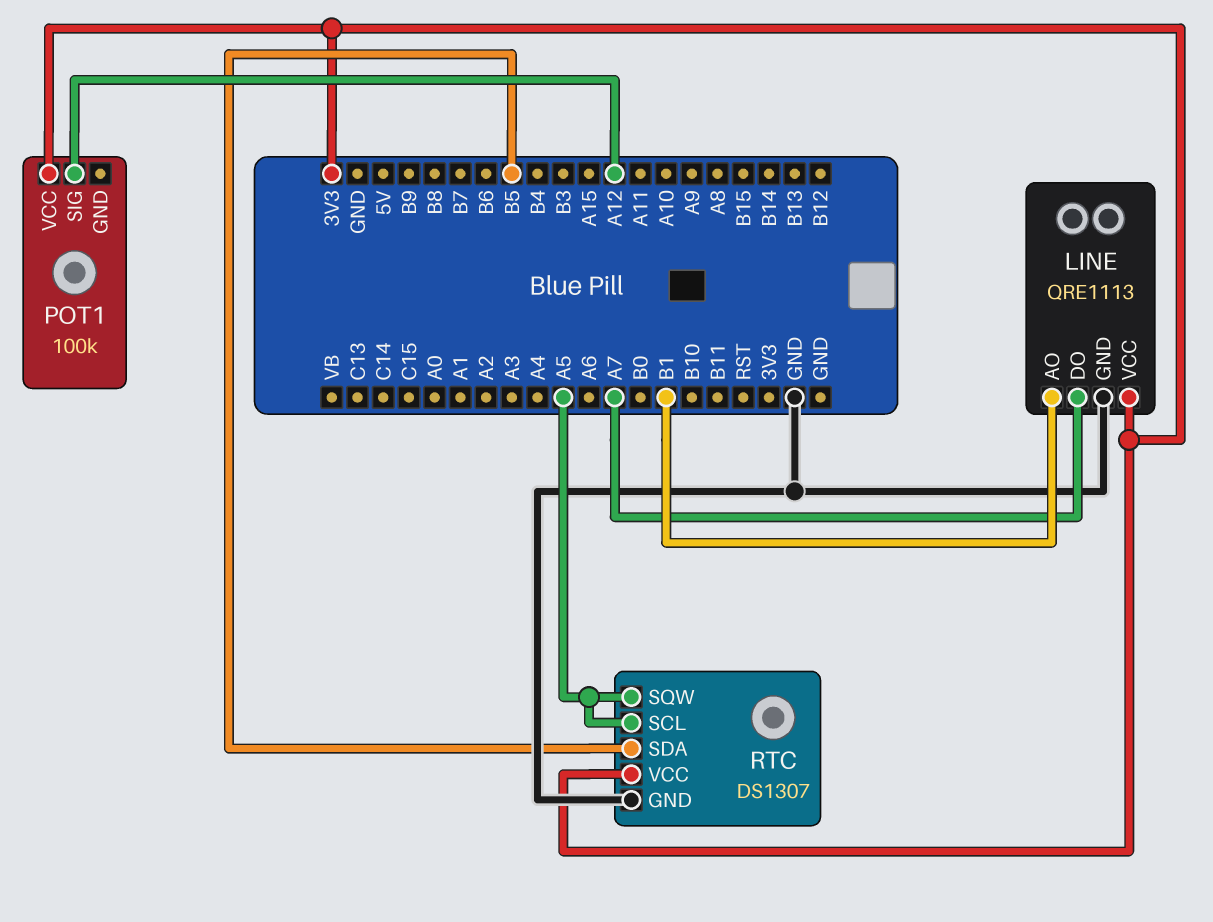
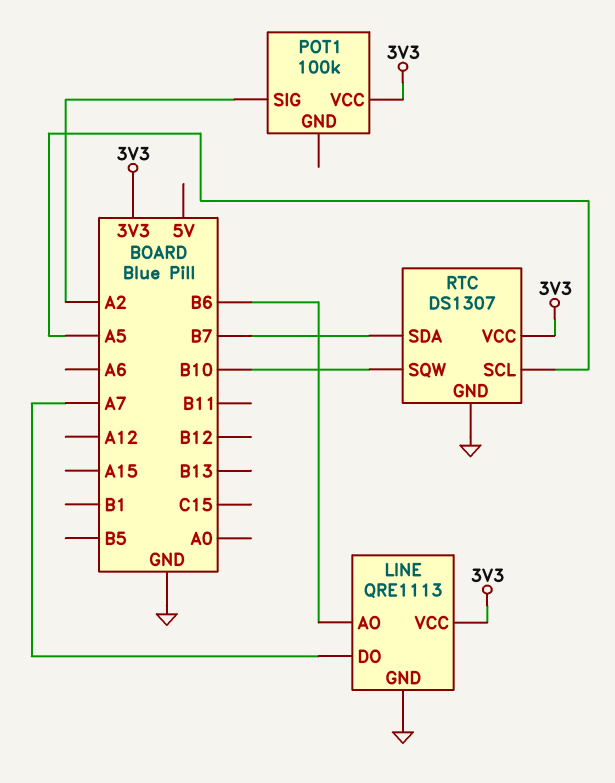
LINE pin AO: B1 -> B6
POT1 pin SIG: A12 -> A2
RTC pin SDA: B5 -> B7
RTC pin SQW: A5 -> B10

